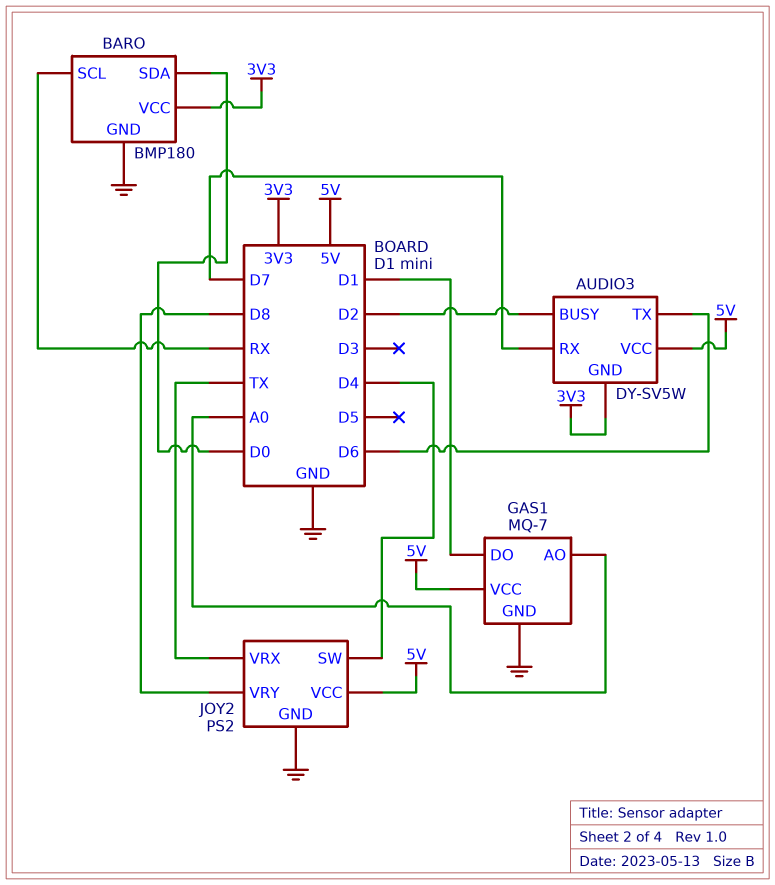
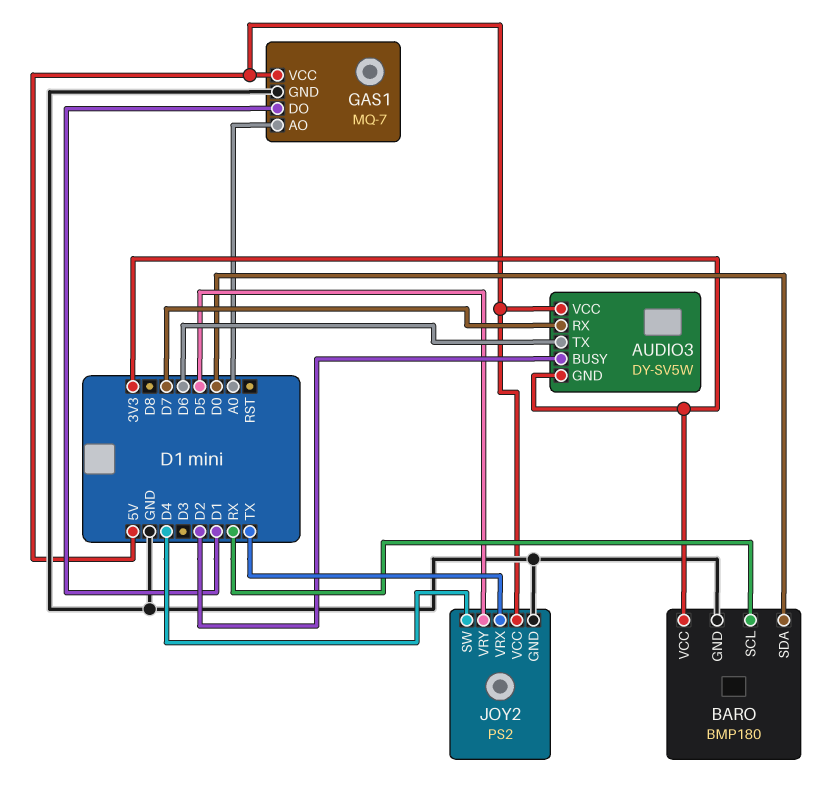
JOY2 pin VRY: D8 -> D5

